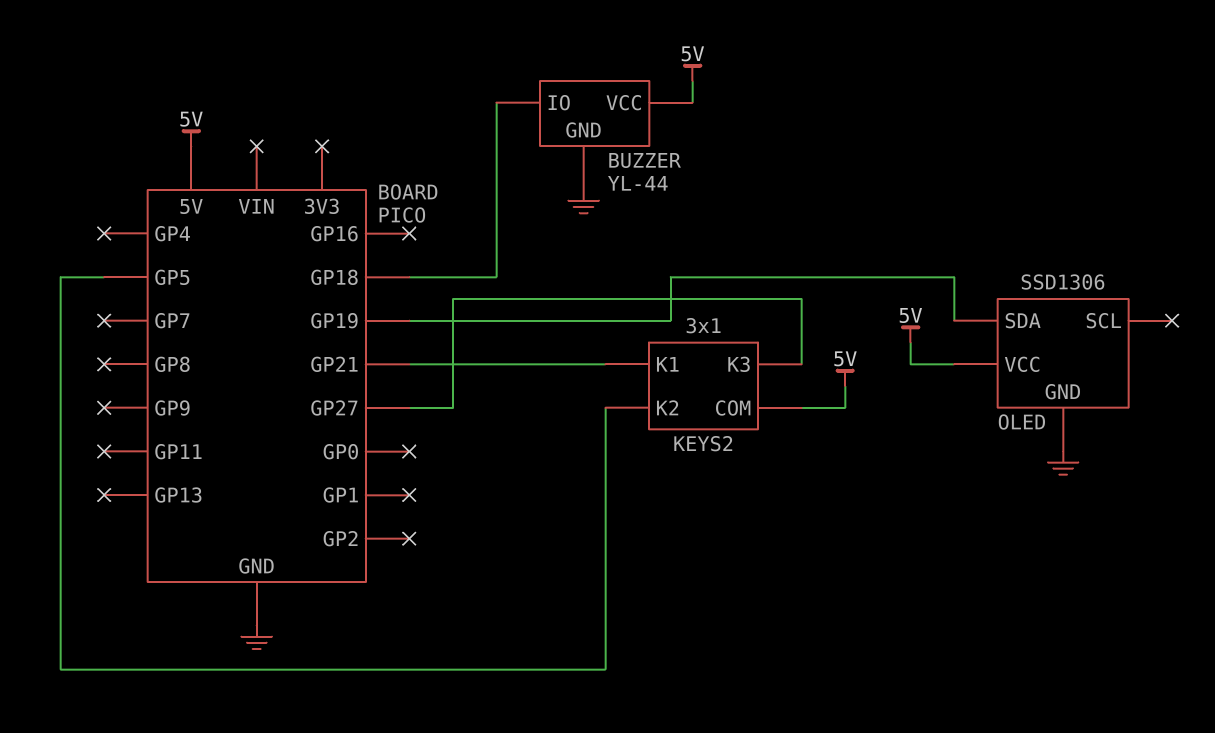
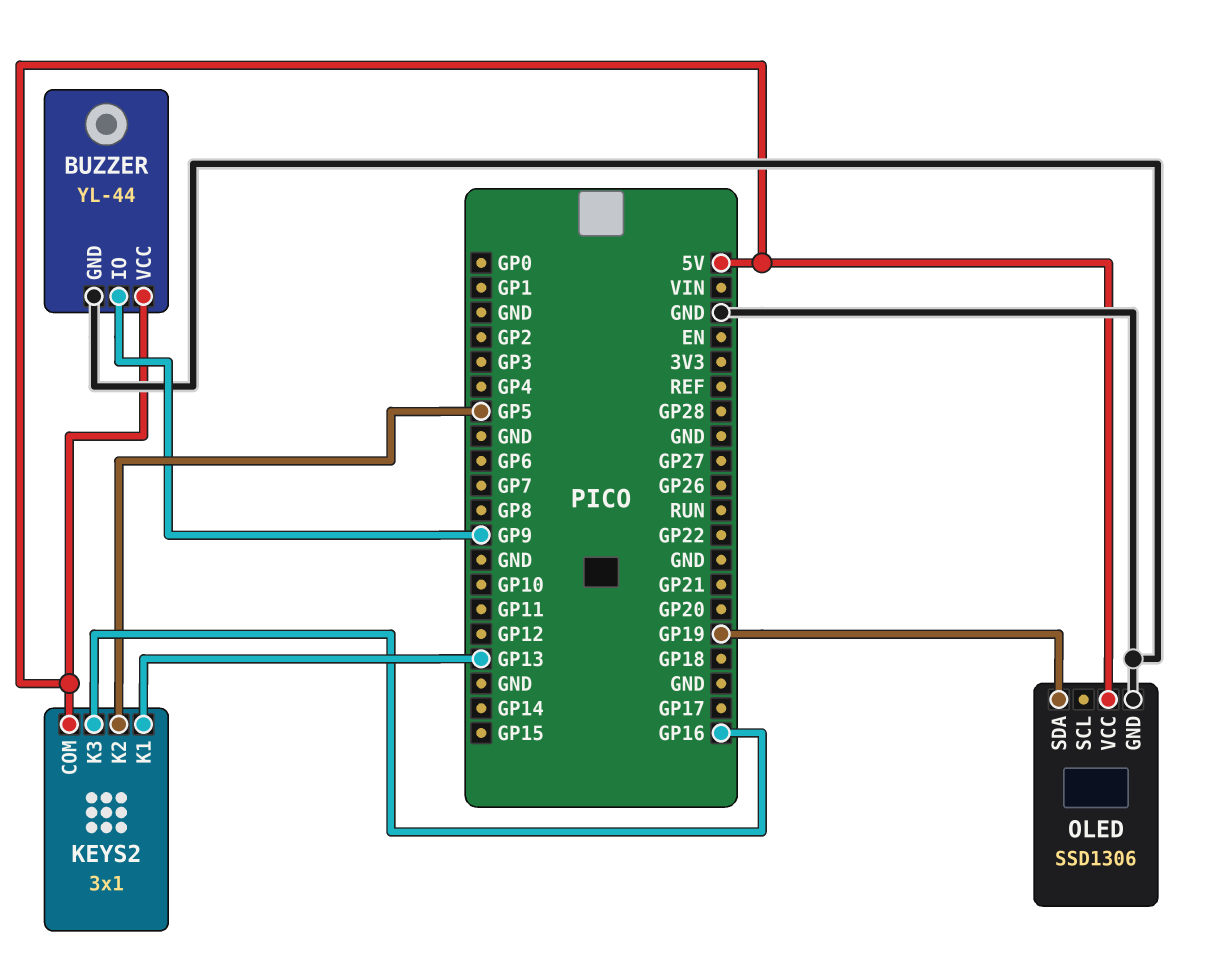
BUZZER pin IO: GP18 -> GP9
KEYS2 pin K1: GP21 -> GP13
KEYS2 pin K3: GP27 -> GP16

